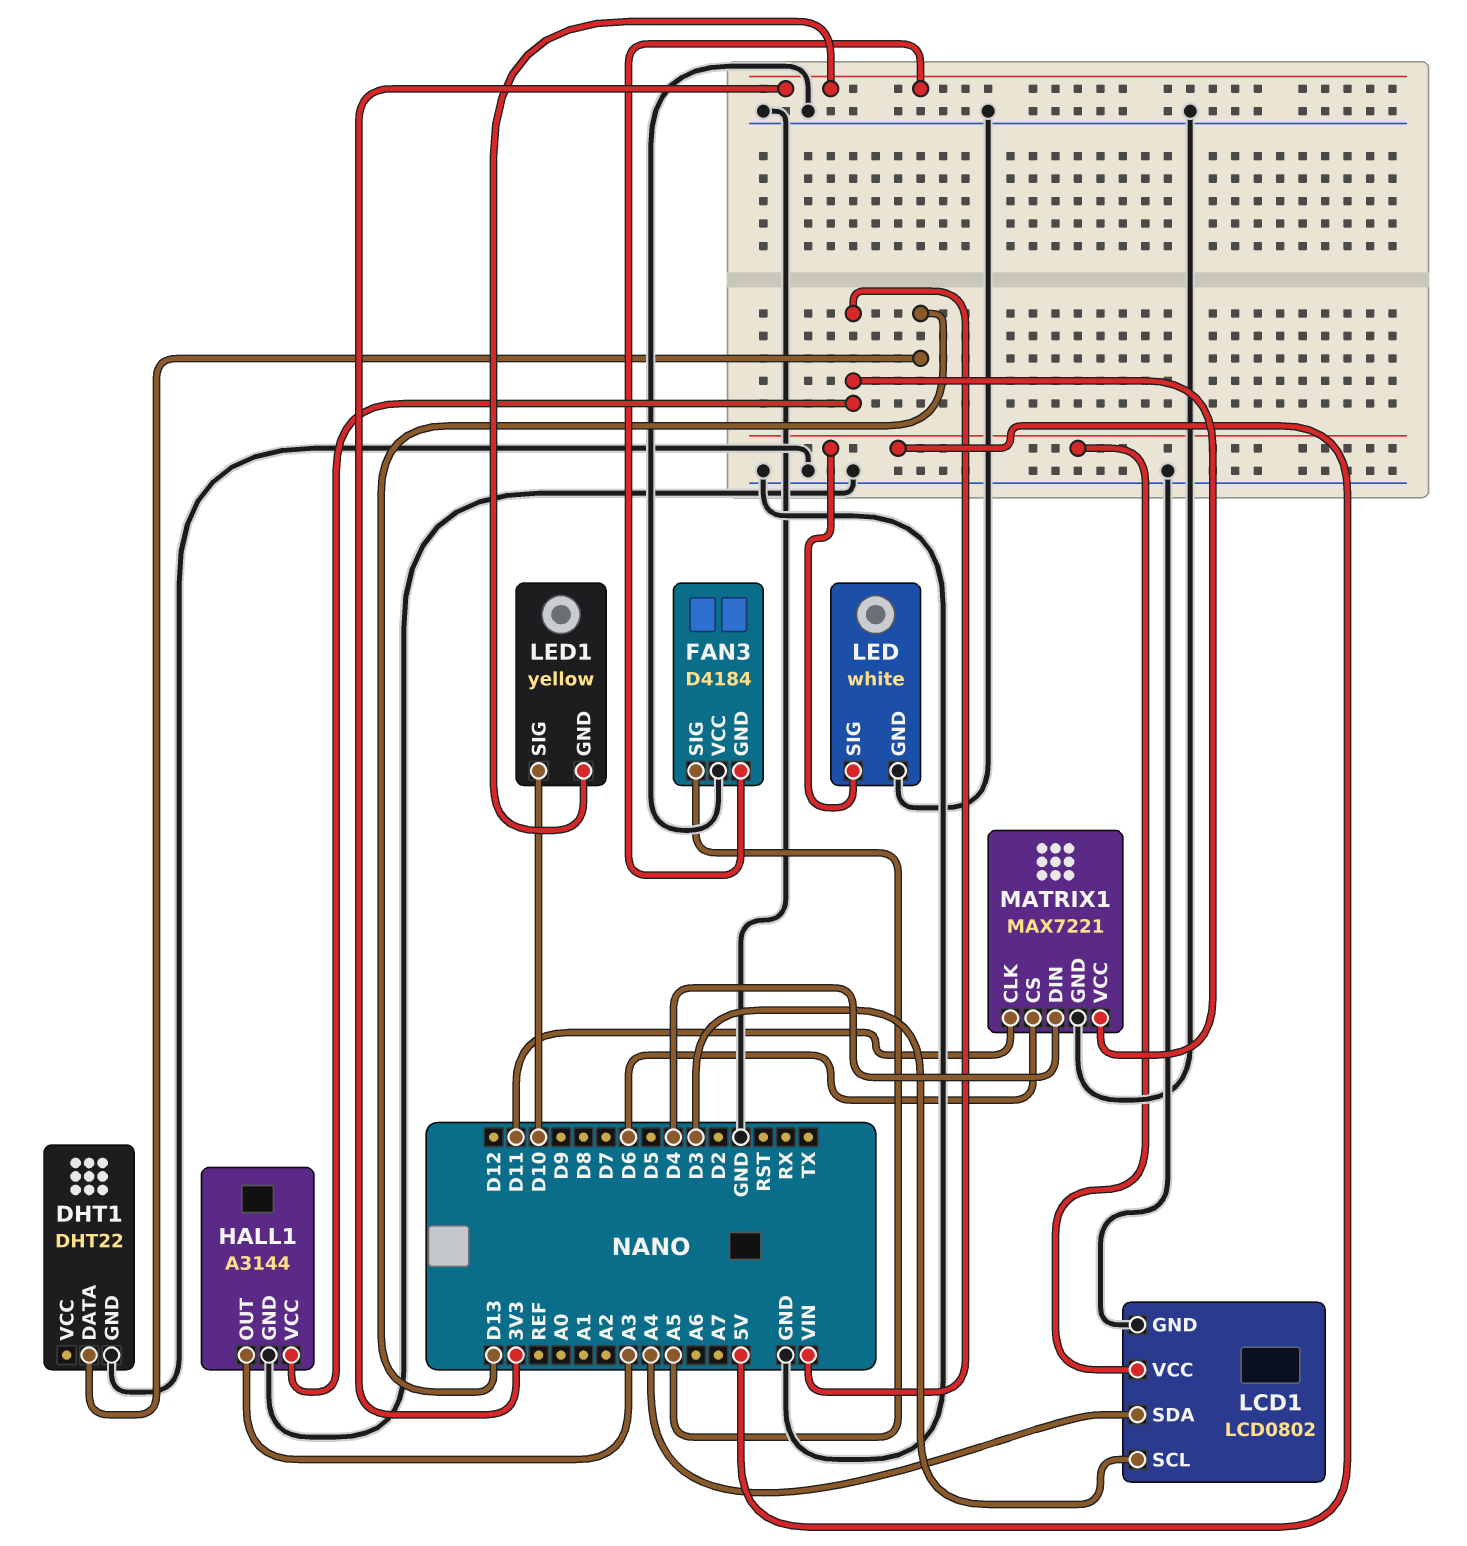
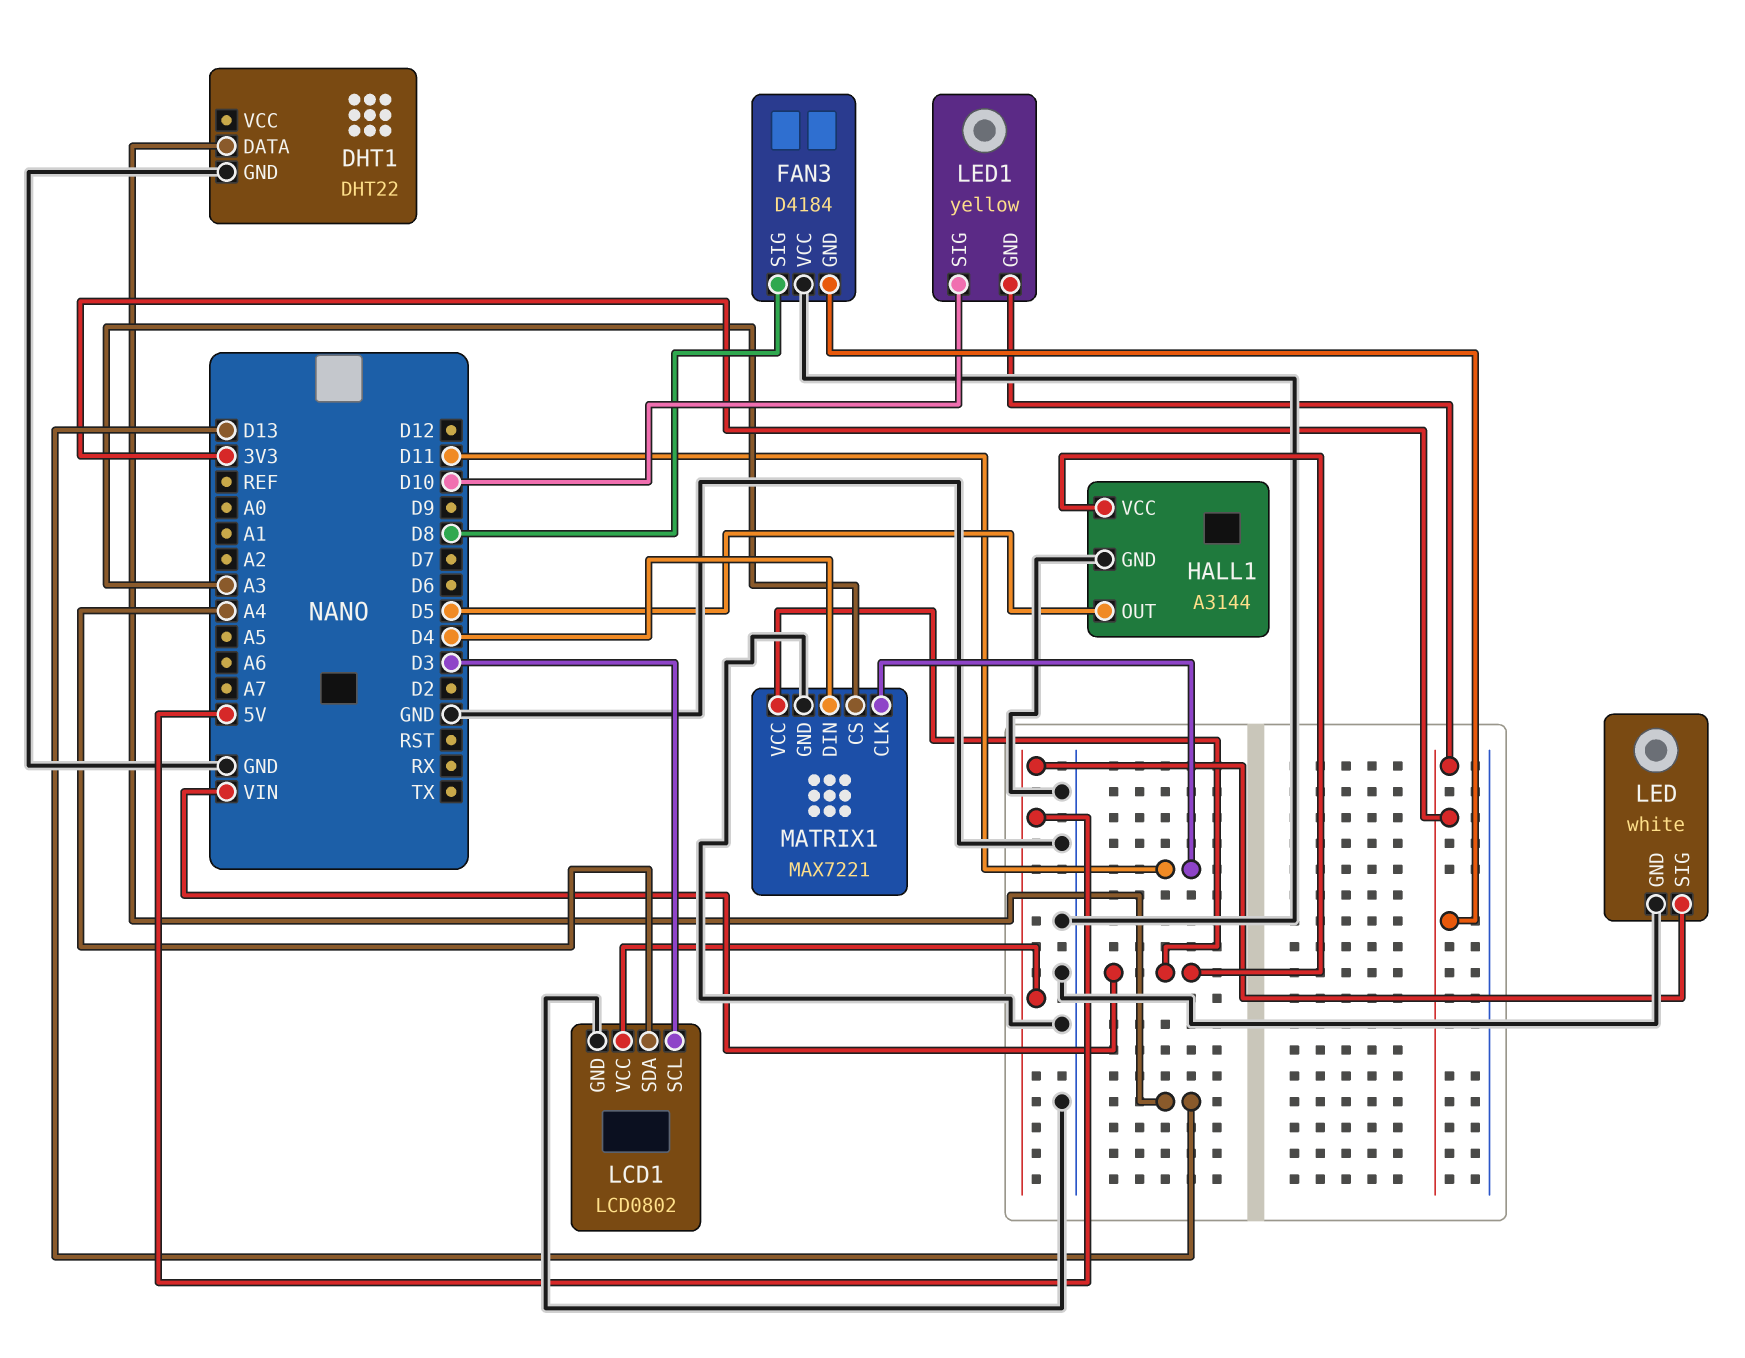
FAN3 pin SIG: A5 -> D8
HALL1 pin OUT: A3 -> D5
MATRIX1 pin CS: D6 -> A3

